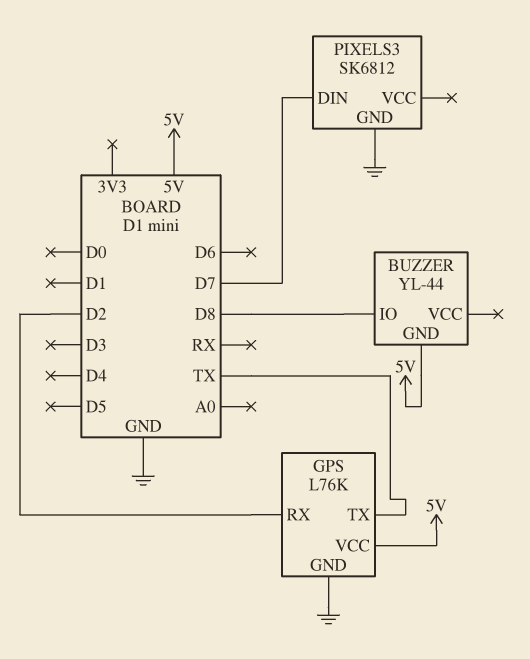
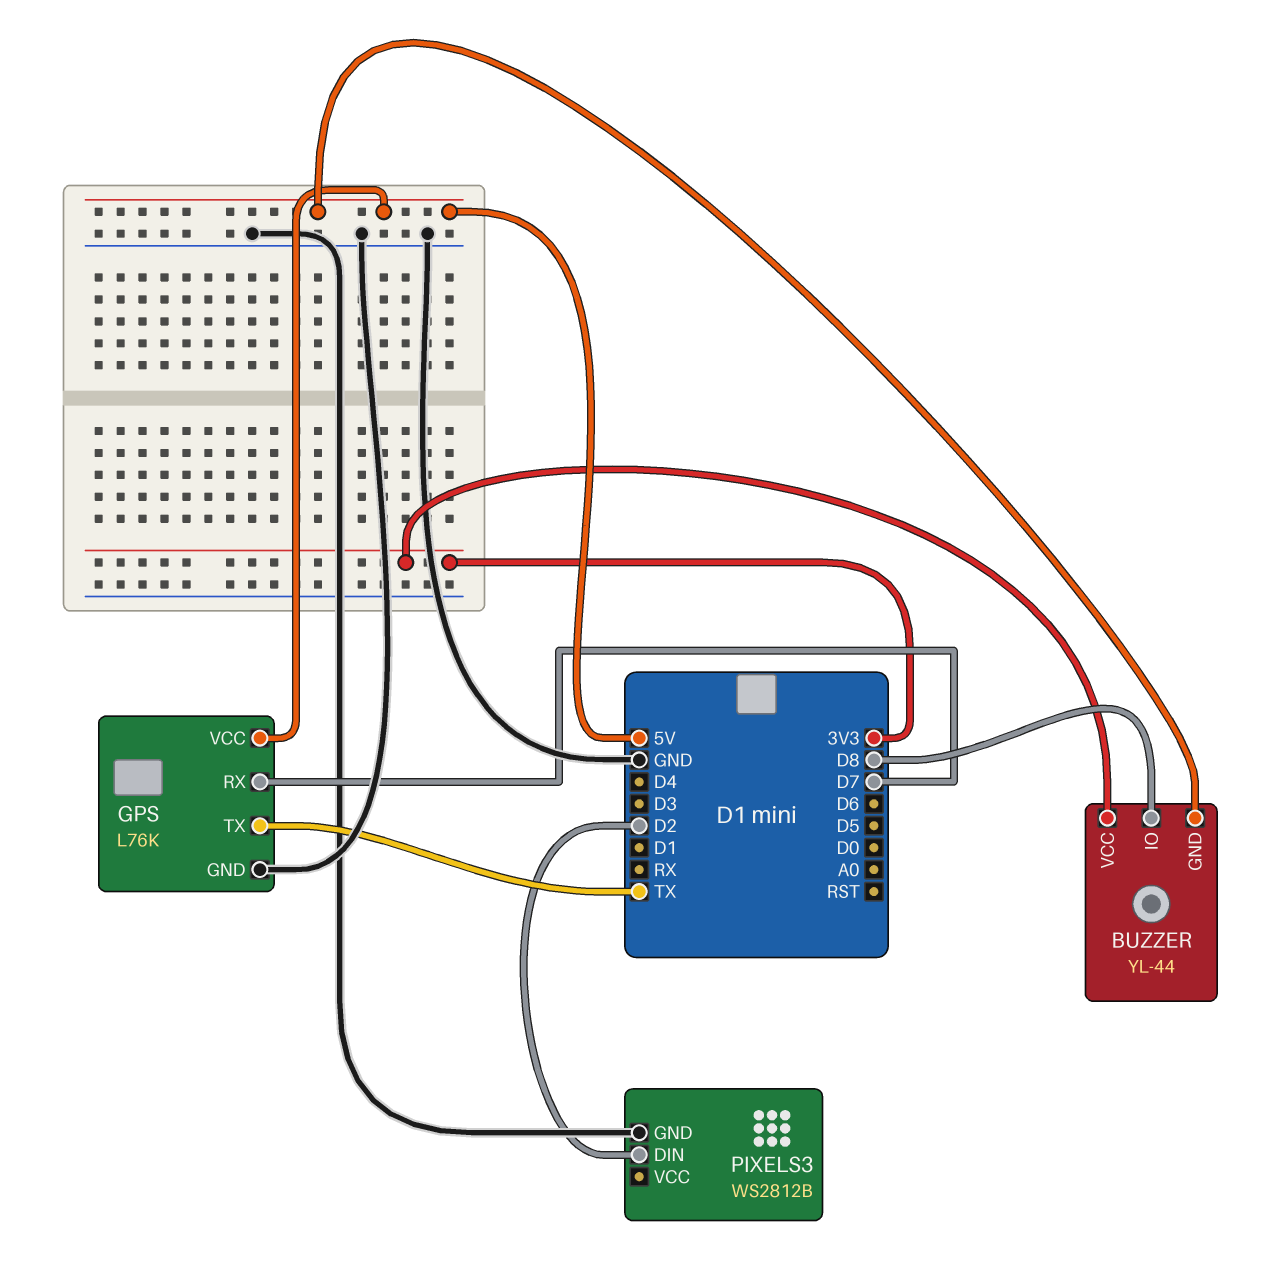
BUZZER pin VCC: none -> 3V3
GPS pin RX: D2 -> D7
PIXELS3: SK6812 -> WS2812B
PIXELS3 pin DIN: D7 -> D2

